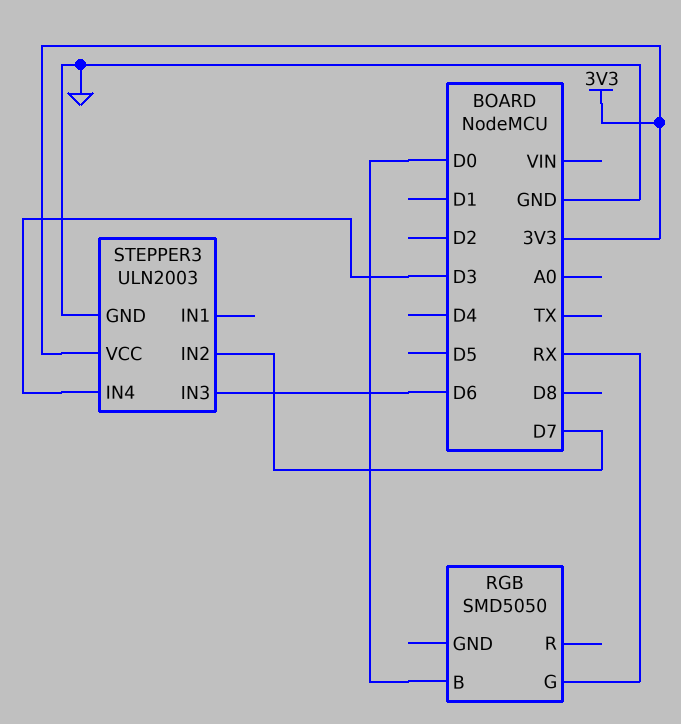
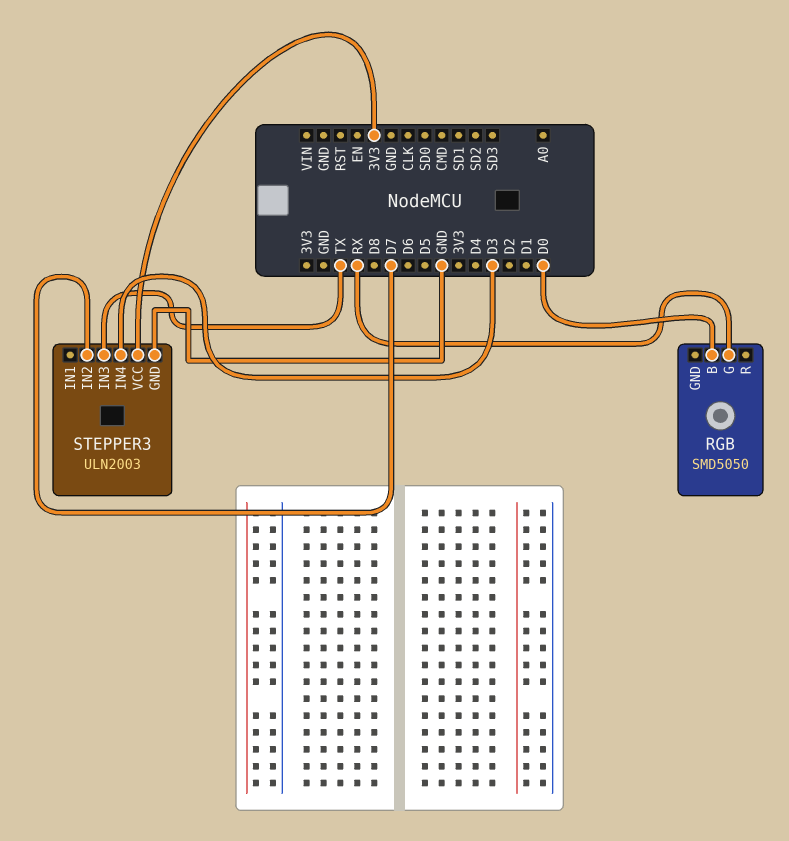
STEPPER3 pin IN3: D6 -> TX

